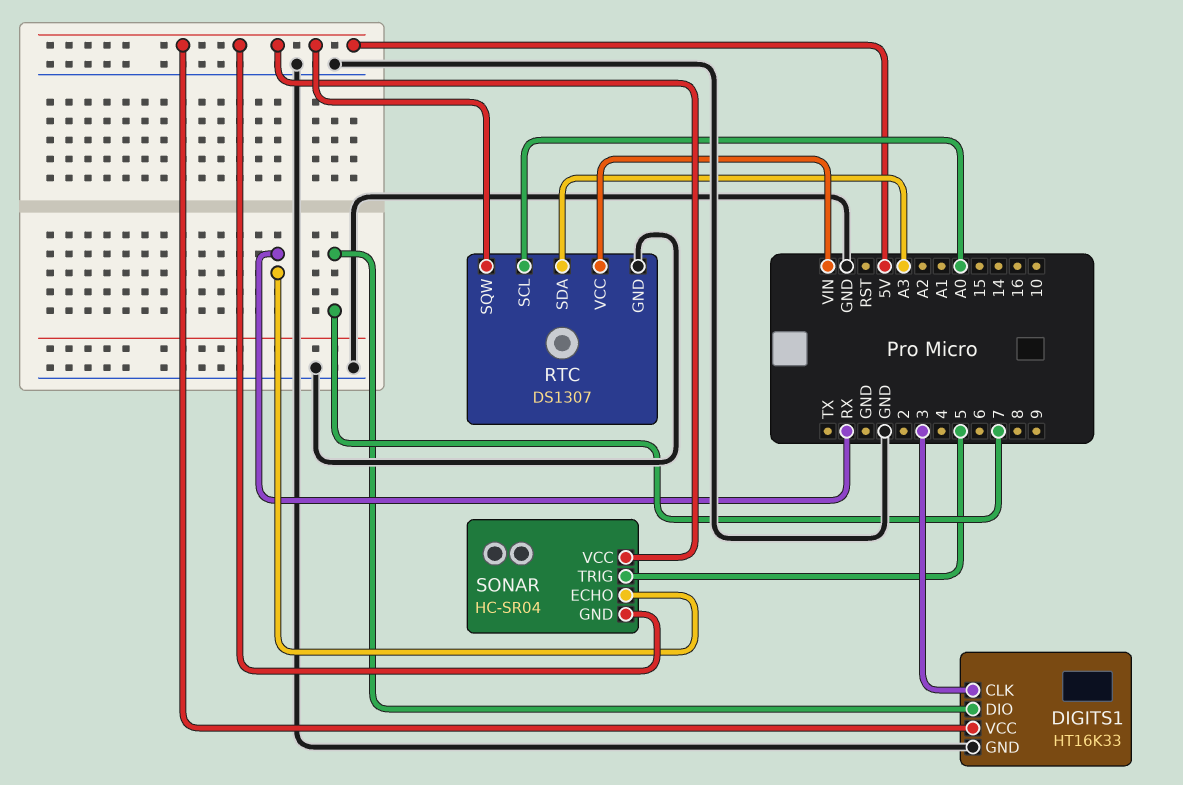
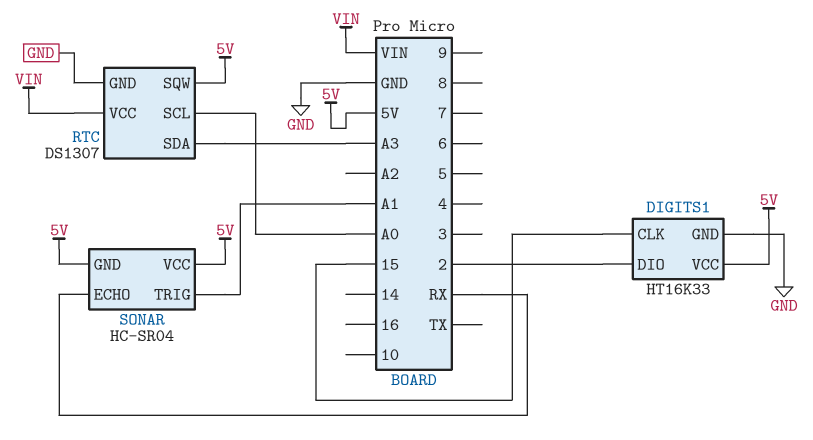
DIGITS1 pin CLK: 3 -> 15
DIGITS1 pin DIO: 7 -> 2
SONAR pin TRIG: 5 -> A1

